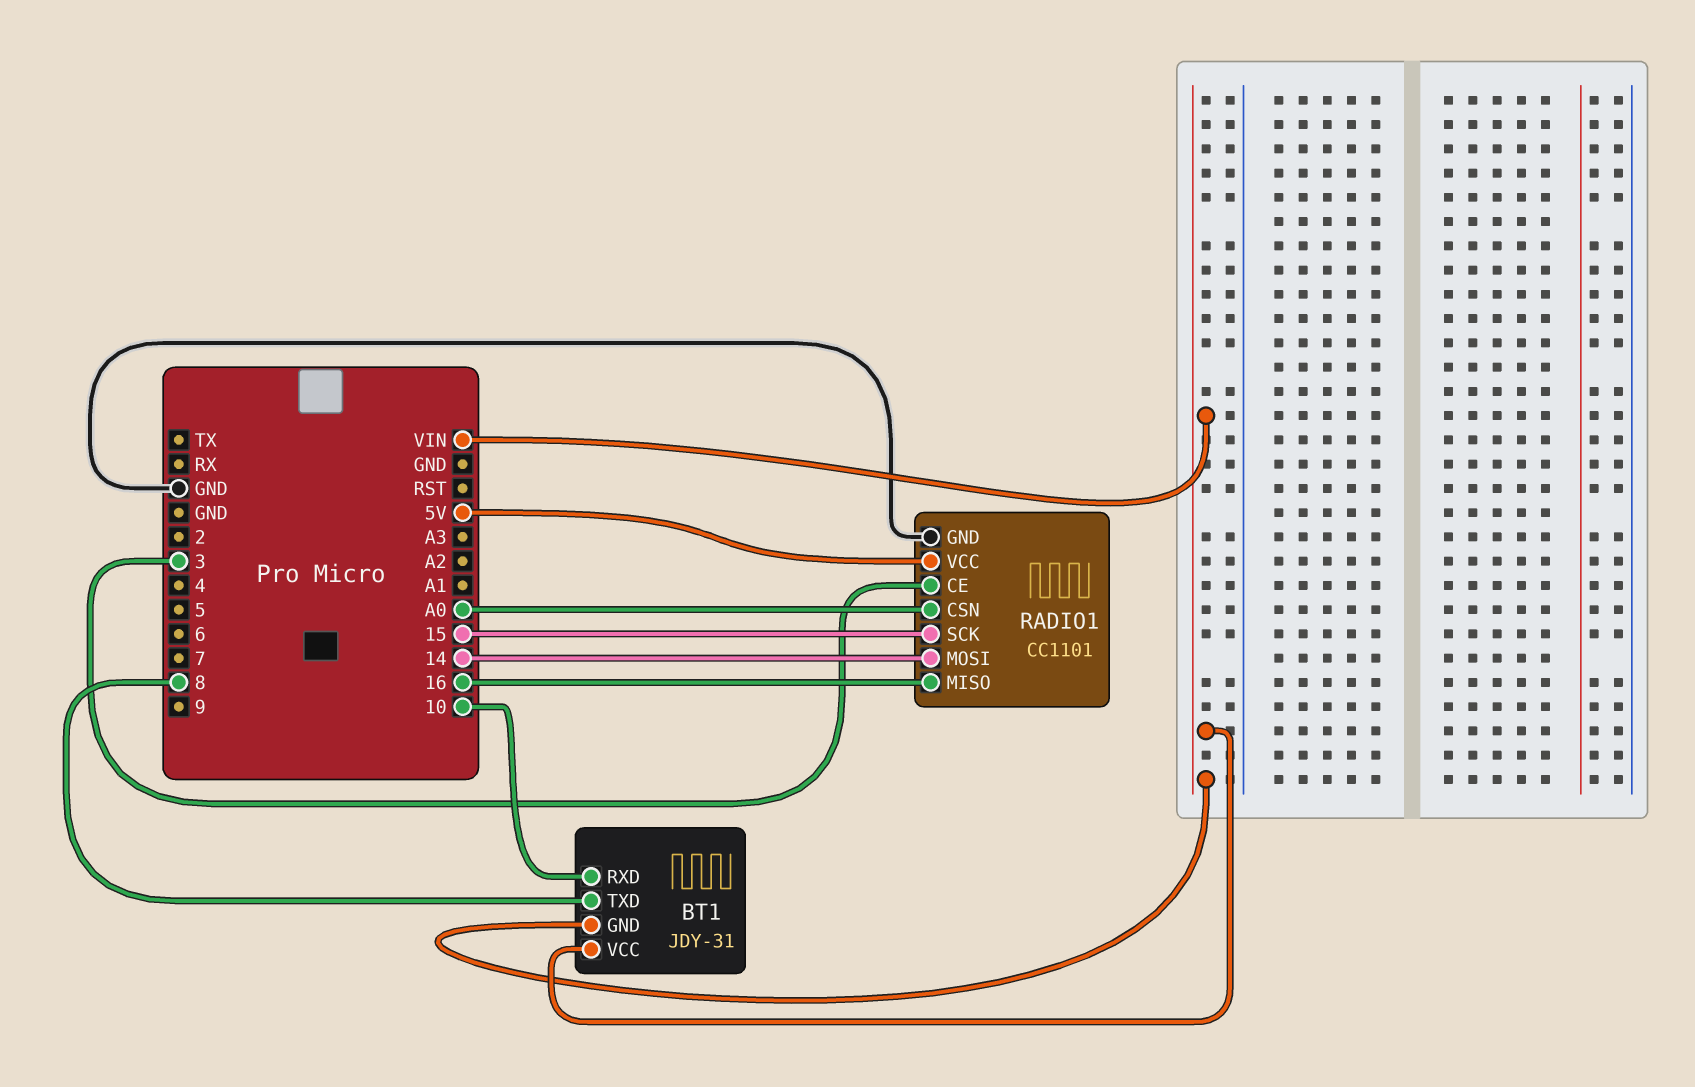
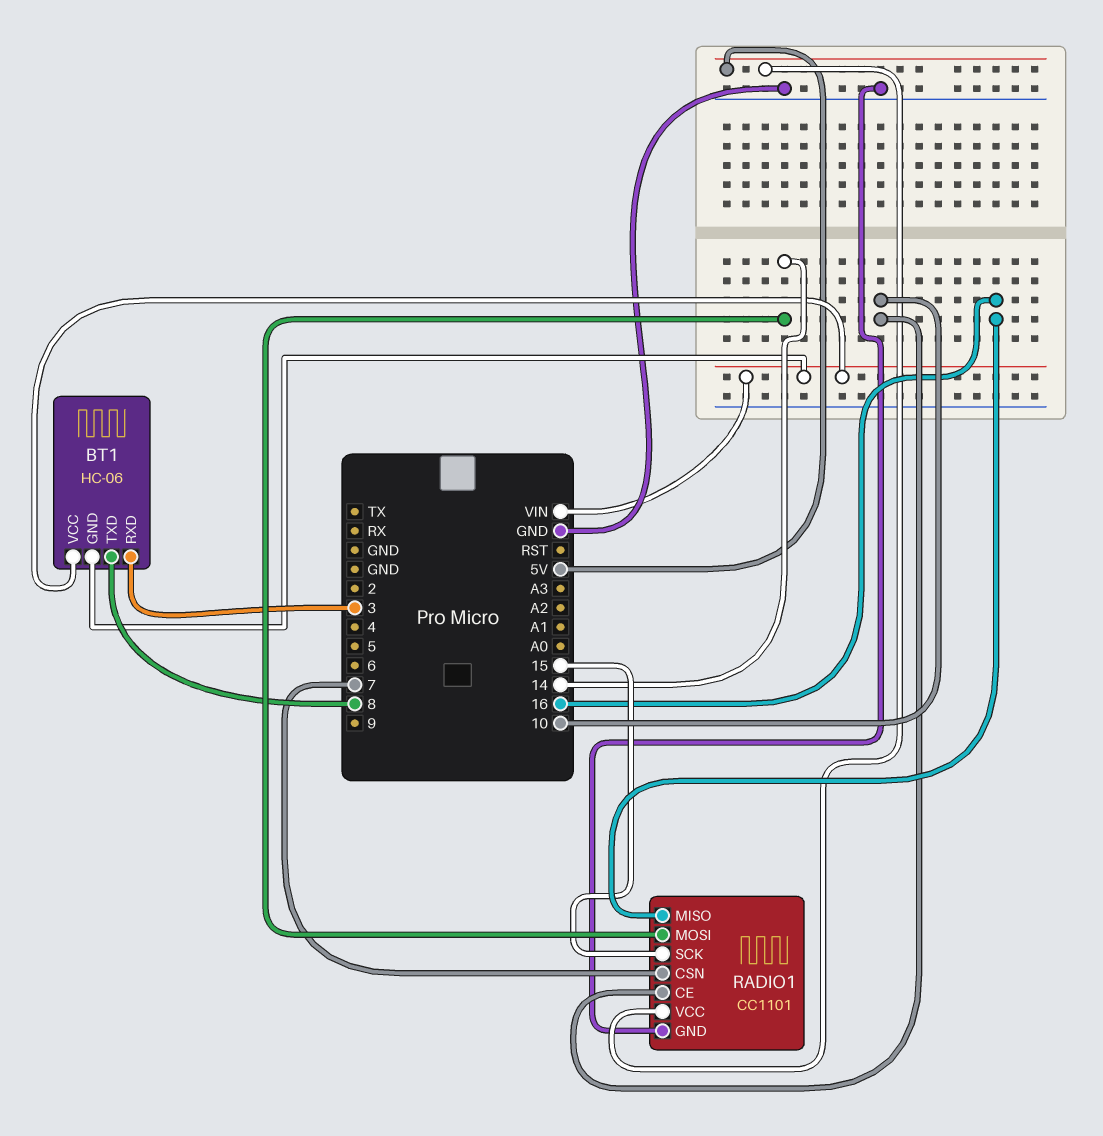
BT1: JDY-31 -> HC-06
BT1 pin RXD: 10 -> 3
RADIO1 pin CE: 3 -> 10
RADIO1 pin CSN: A0 -> 7

